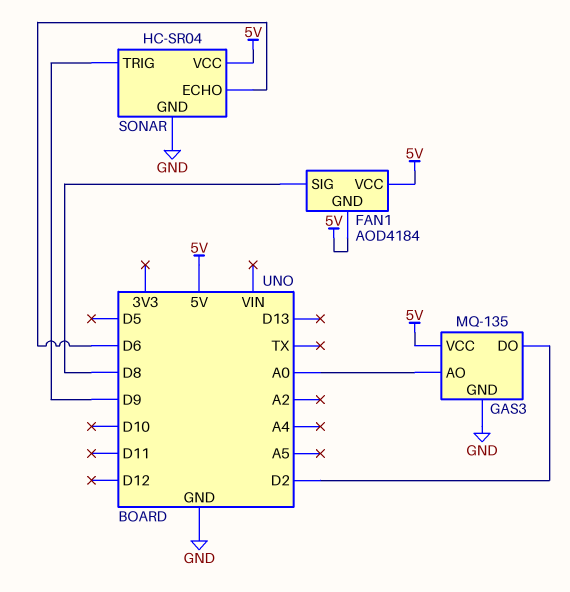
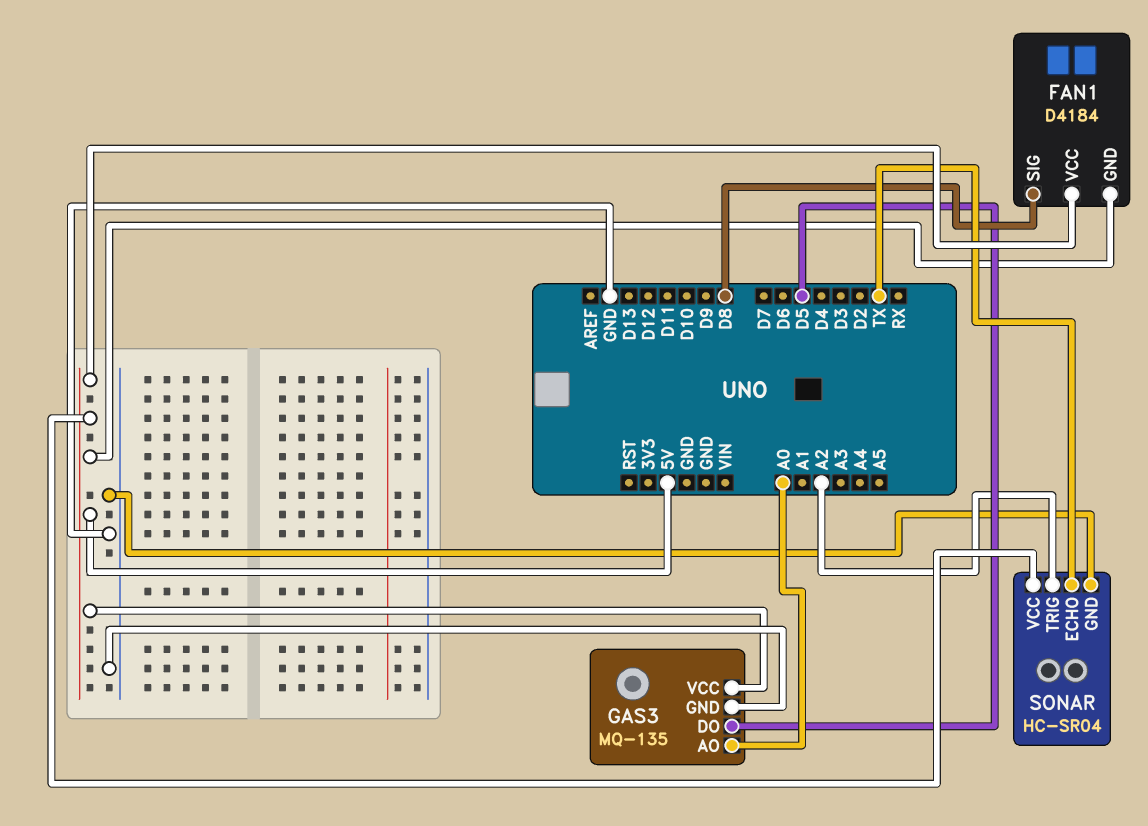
FAN1: AOD4184 -> D4184
GAS3 pin DO: D2 -> D5
SONAR pin ECHO: D6 -> TX
SONAR pin TRIG: D9 -> A2

